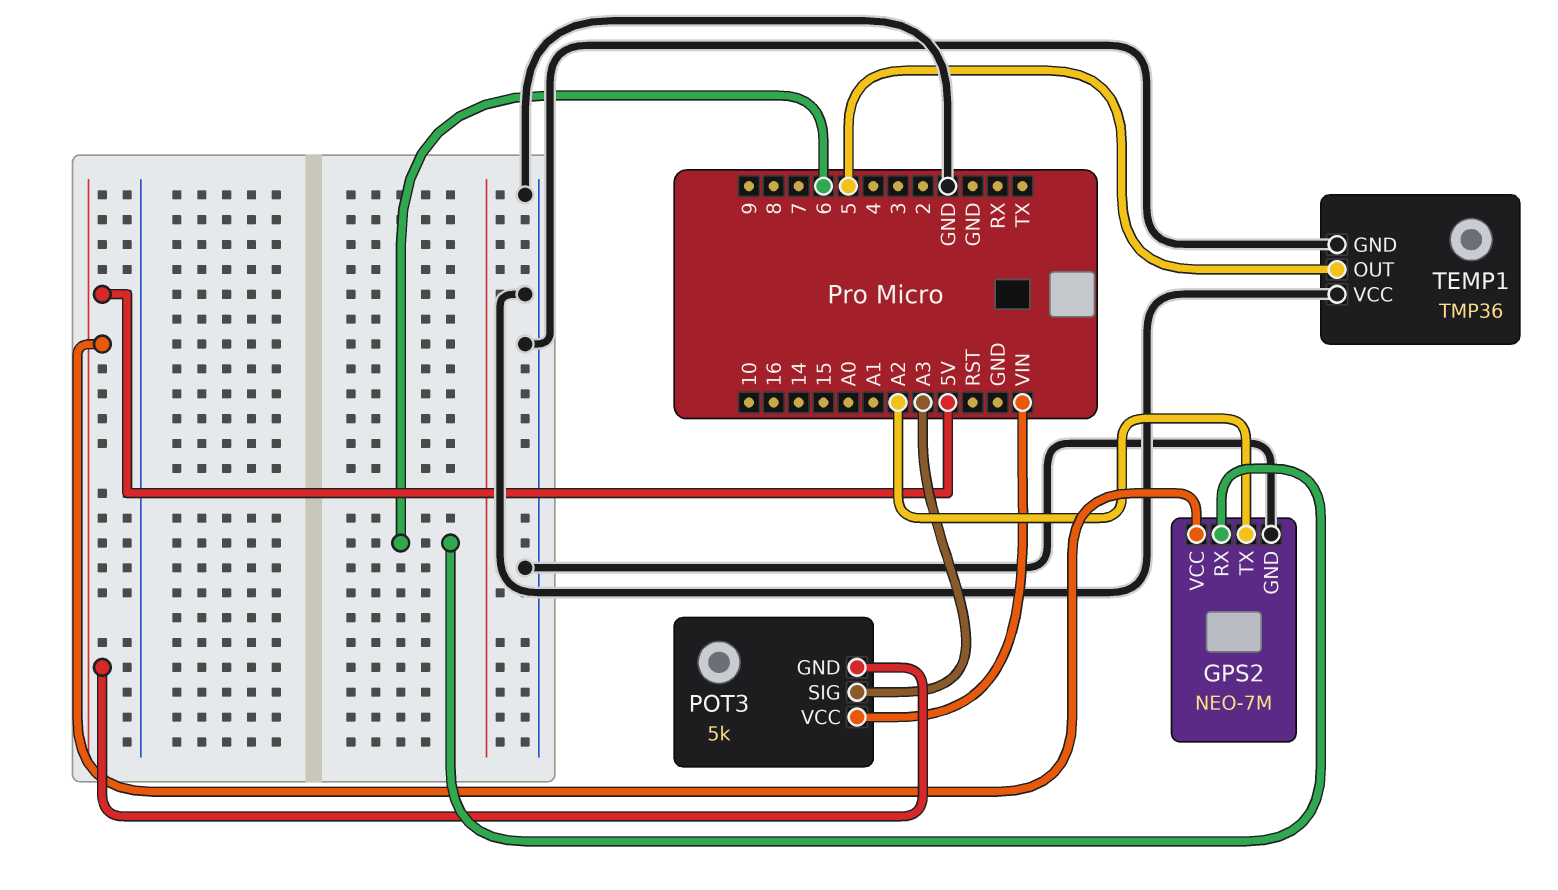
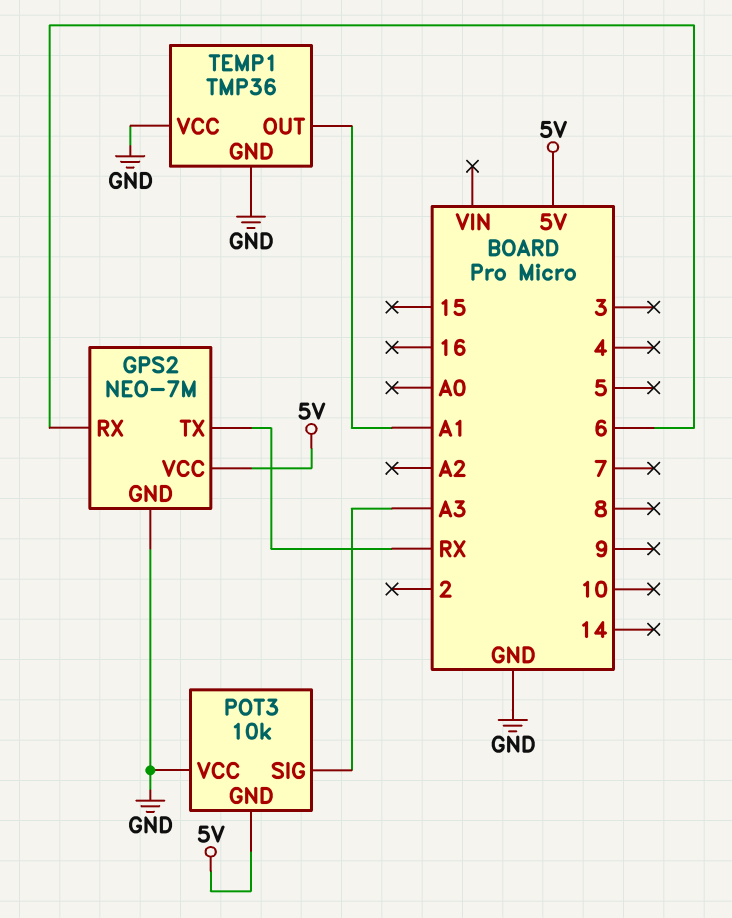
GPS2 pin TX: A2 -> RX
POT3: 5k -> 10k
POT3 pin VCC: VIN -> GND
TEMP1 pin OUT: 5 -> A1

